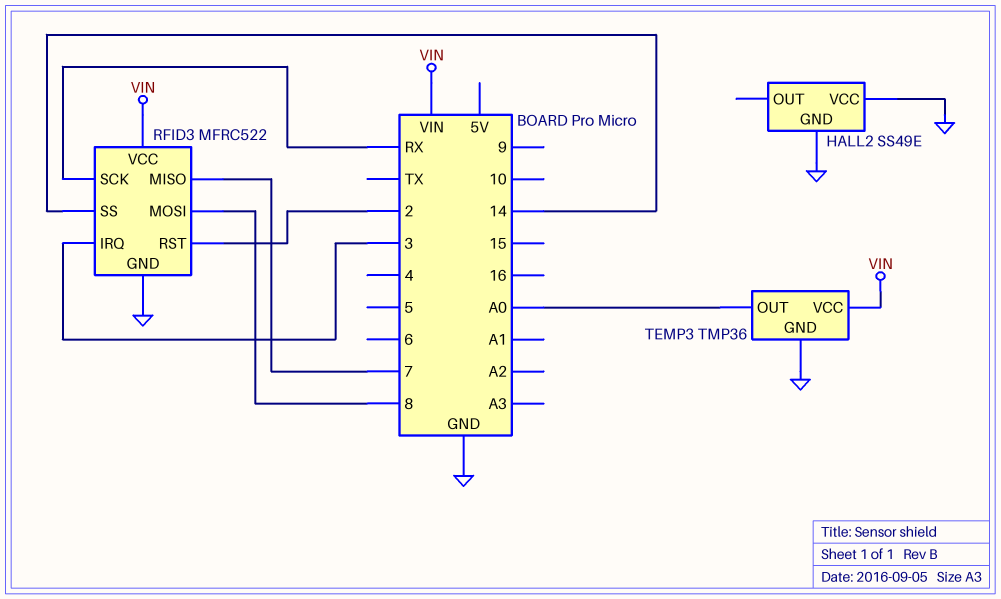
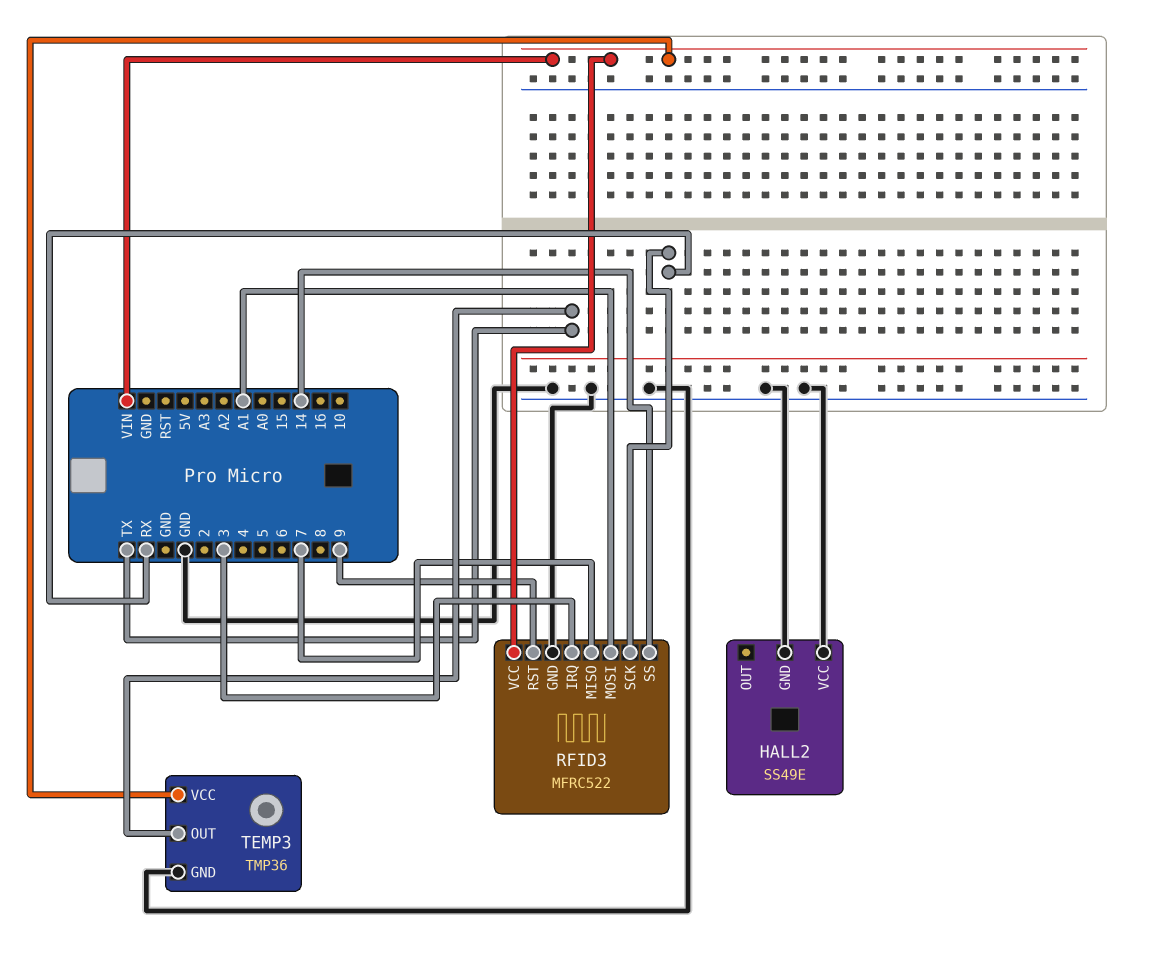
RFID3 pin MOSI: 8 -> A1
RFID3 pin RST: 2 -> 9
TEMP3 pin OUT: A0 -> TX

